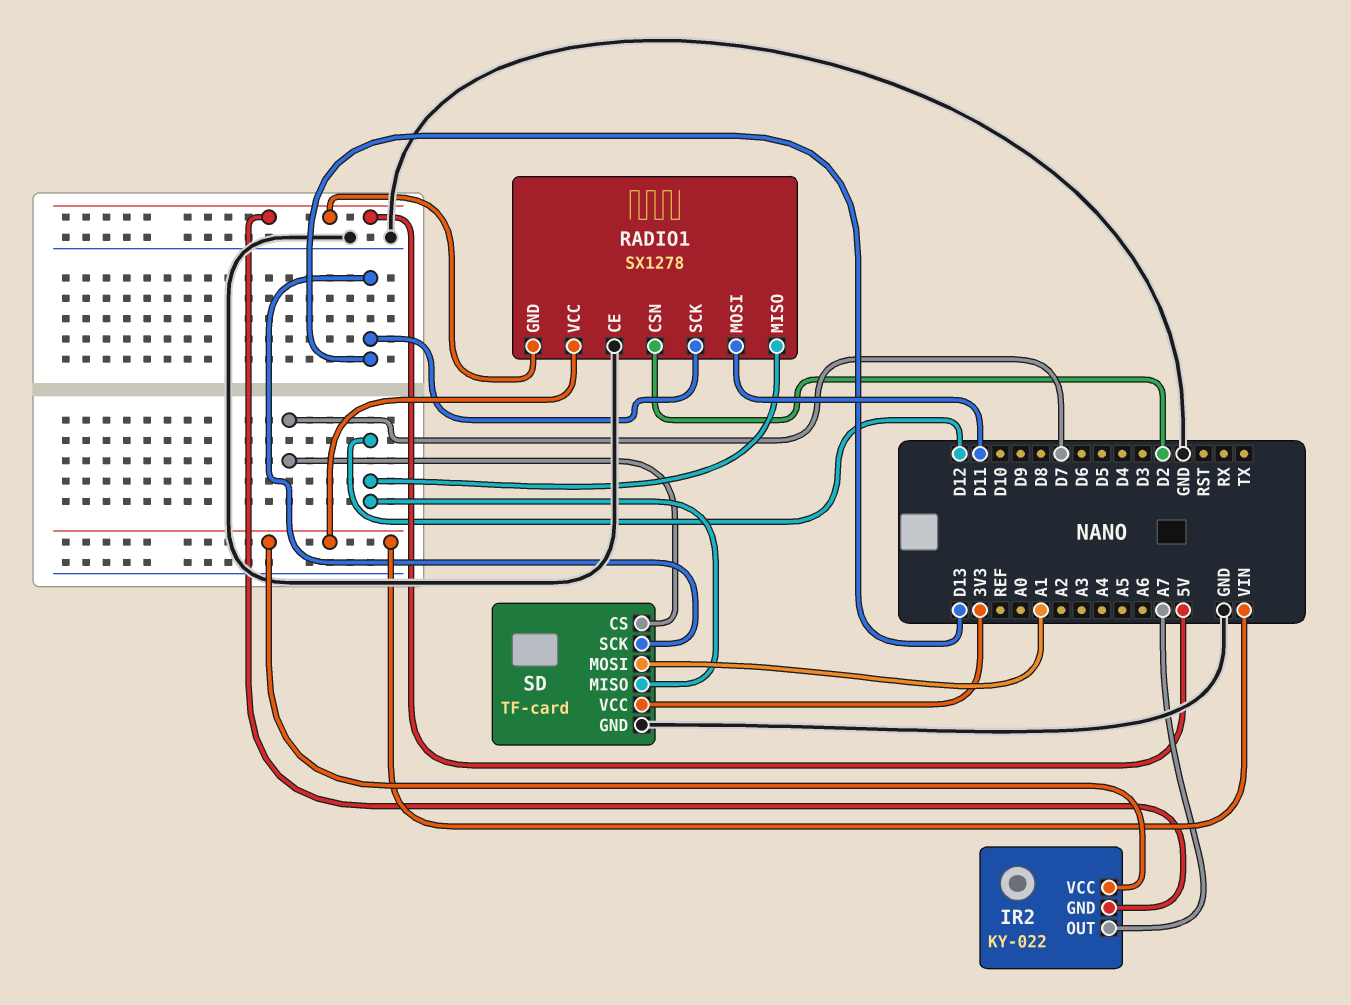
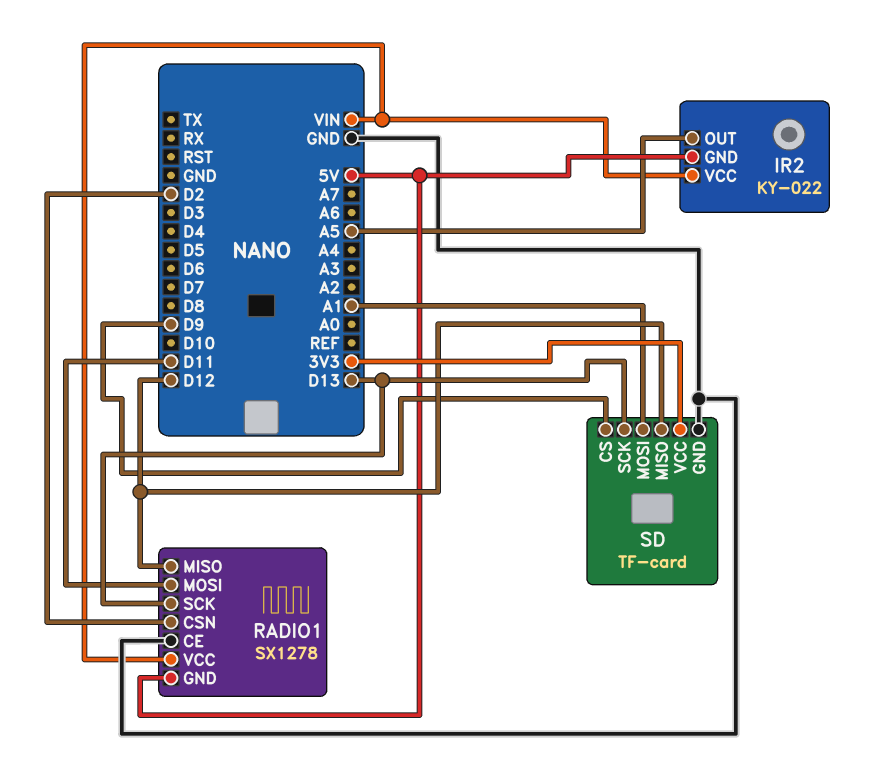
IR2 pin OUT: A7 -> A5
SD pin CS: D7 -> D9

